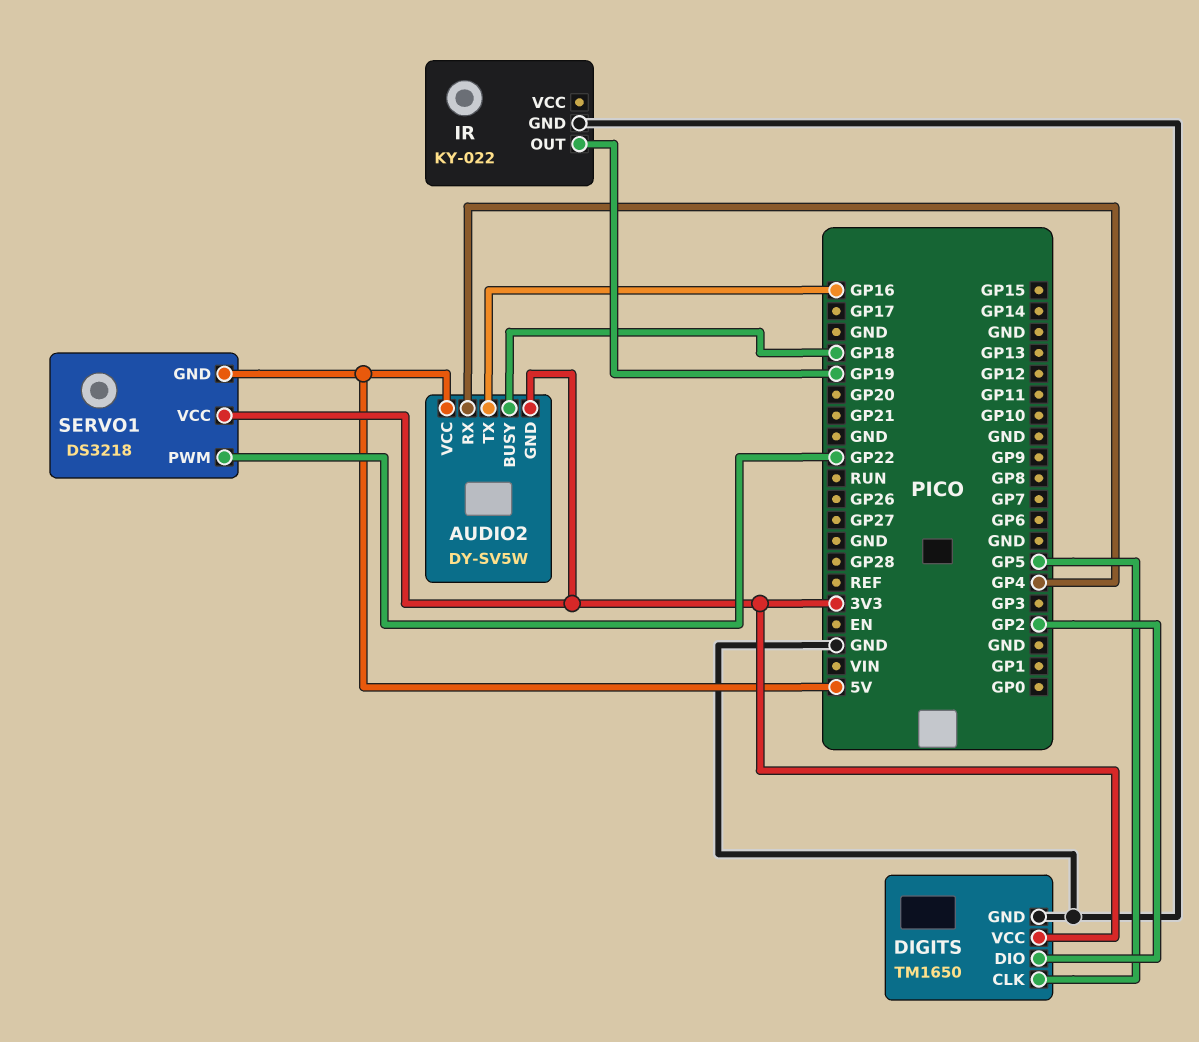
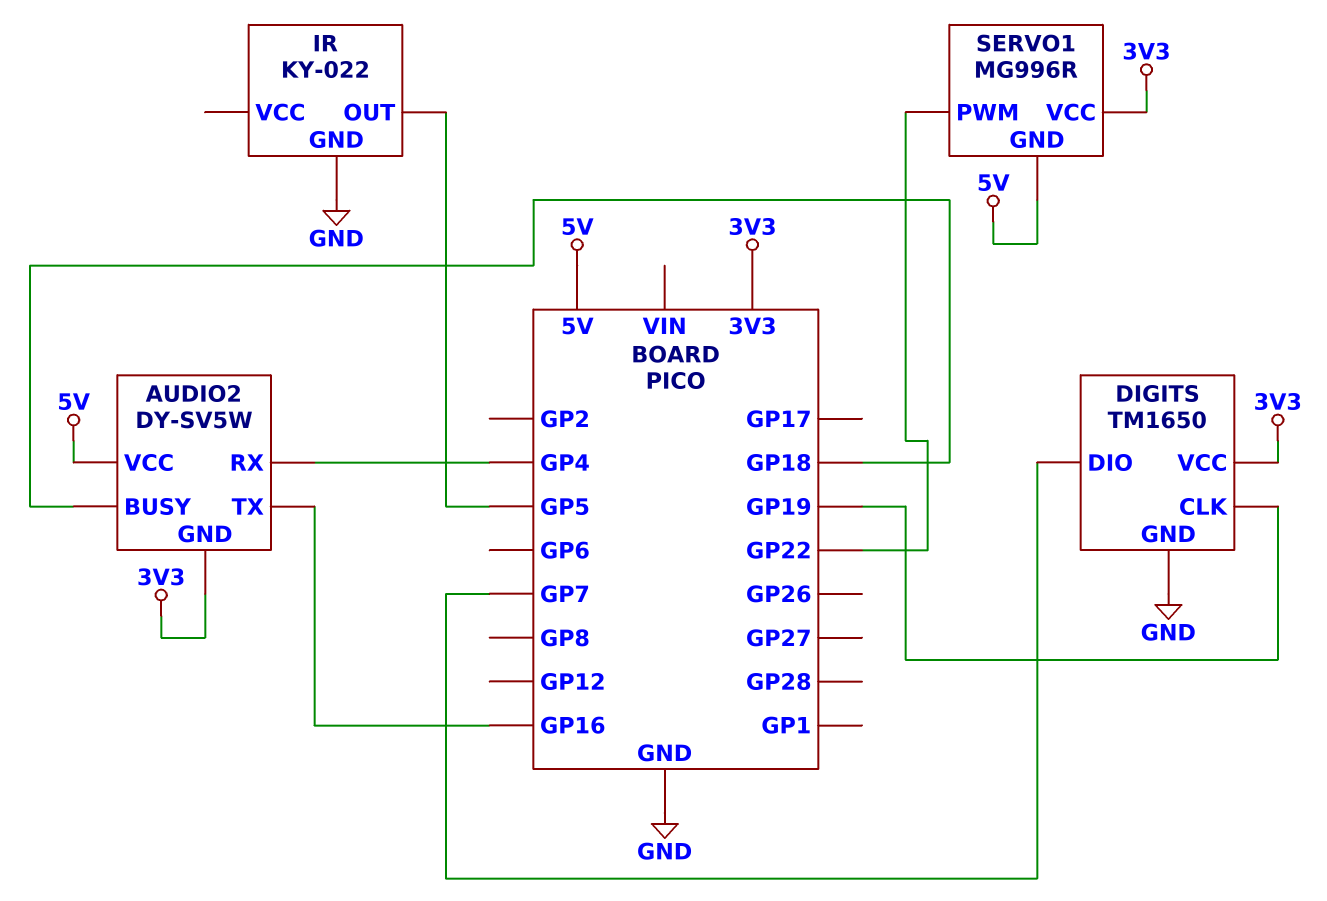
DIGITS pin CLK: GP5 -> GP19
DIGITS pin DIO: GP2 -> GP7
IR pin OUT: GP19 -> GP5
SERVO1: DS3218 -> MG996R

